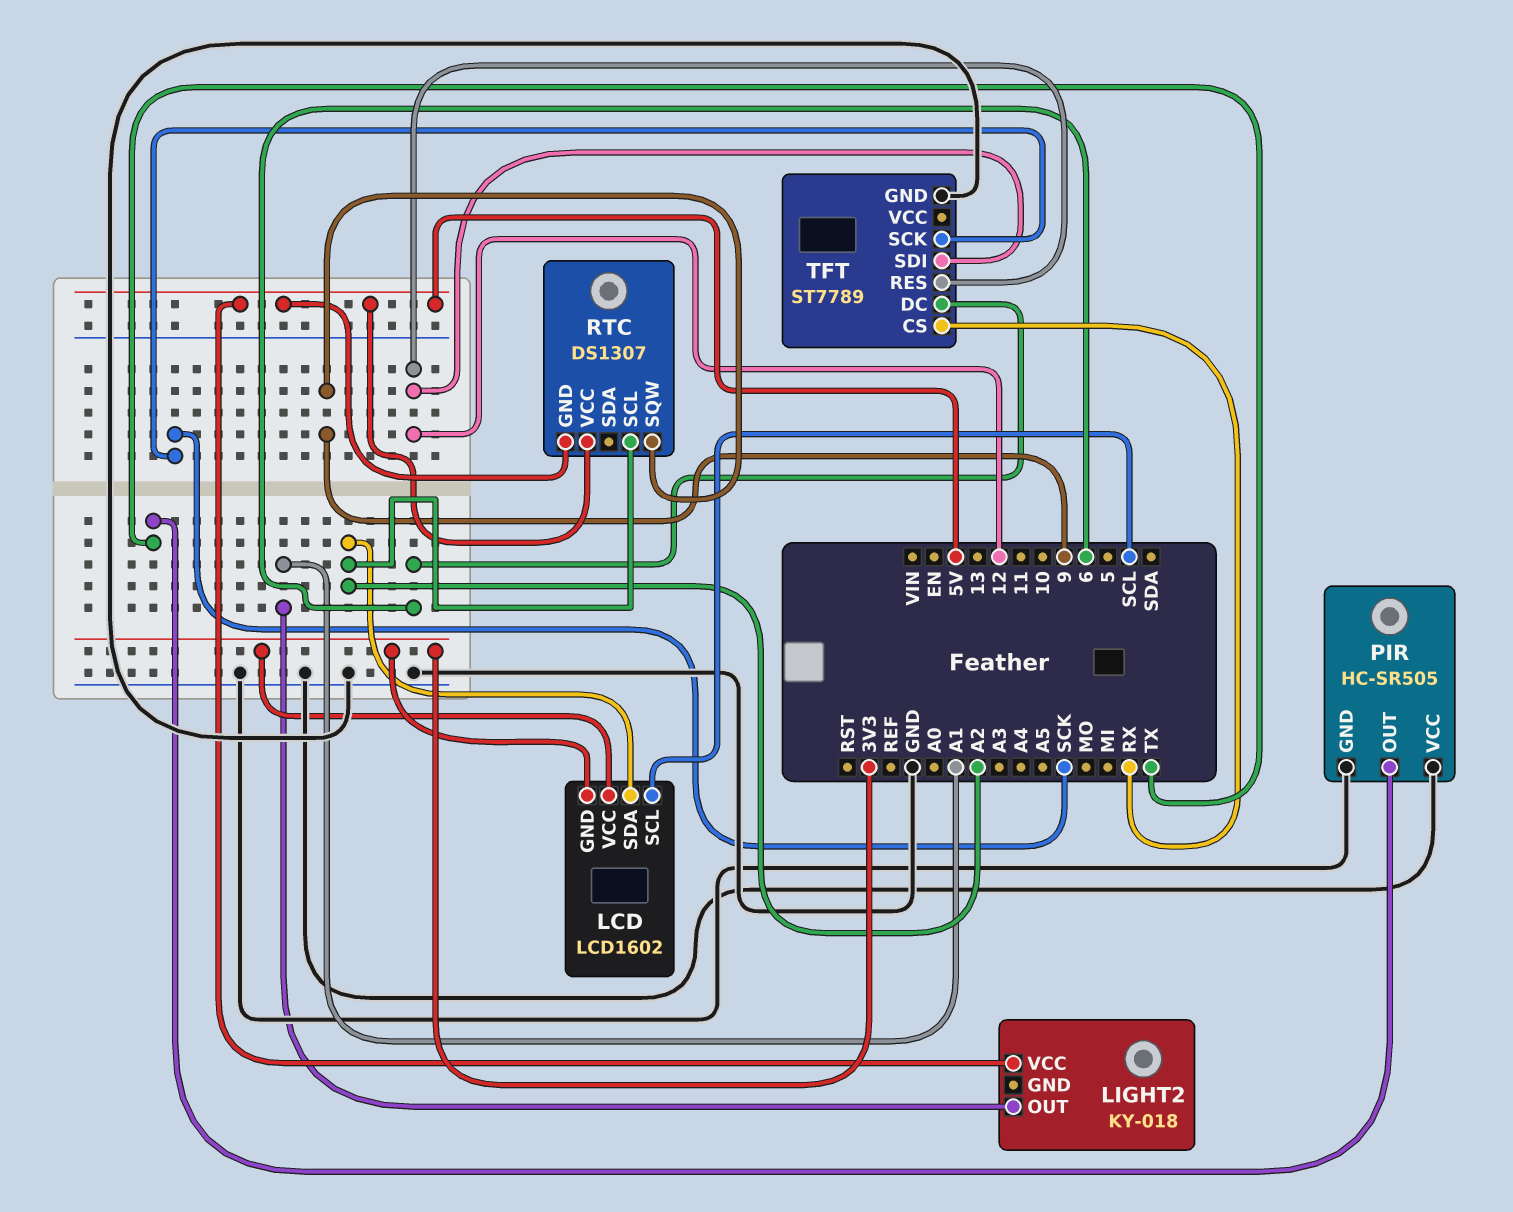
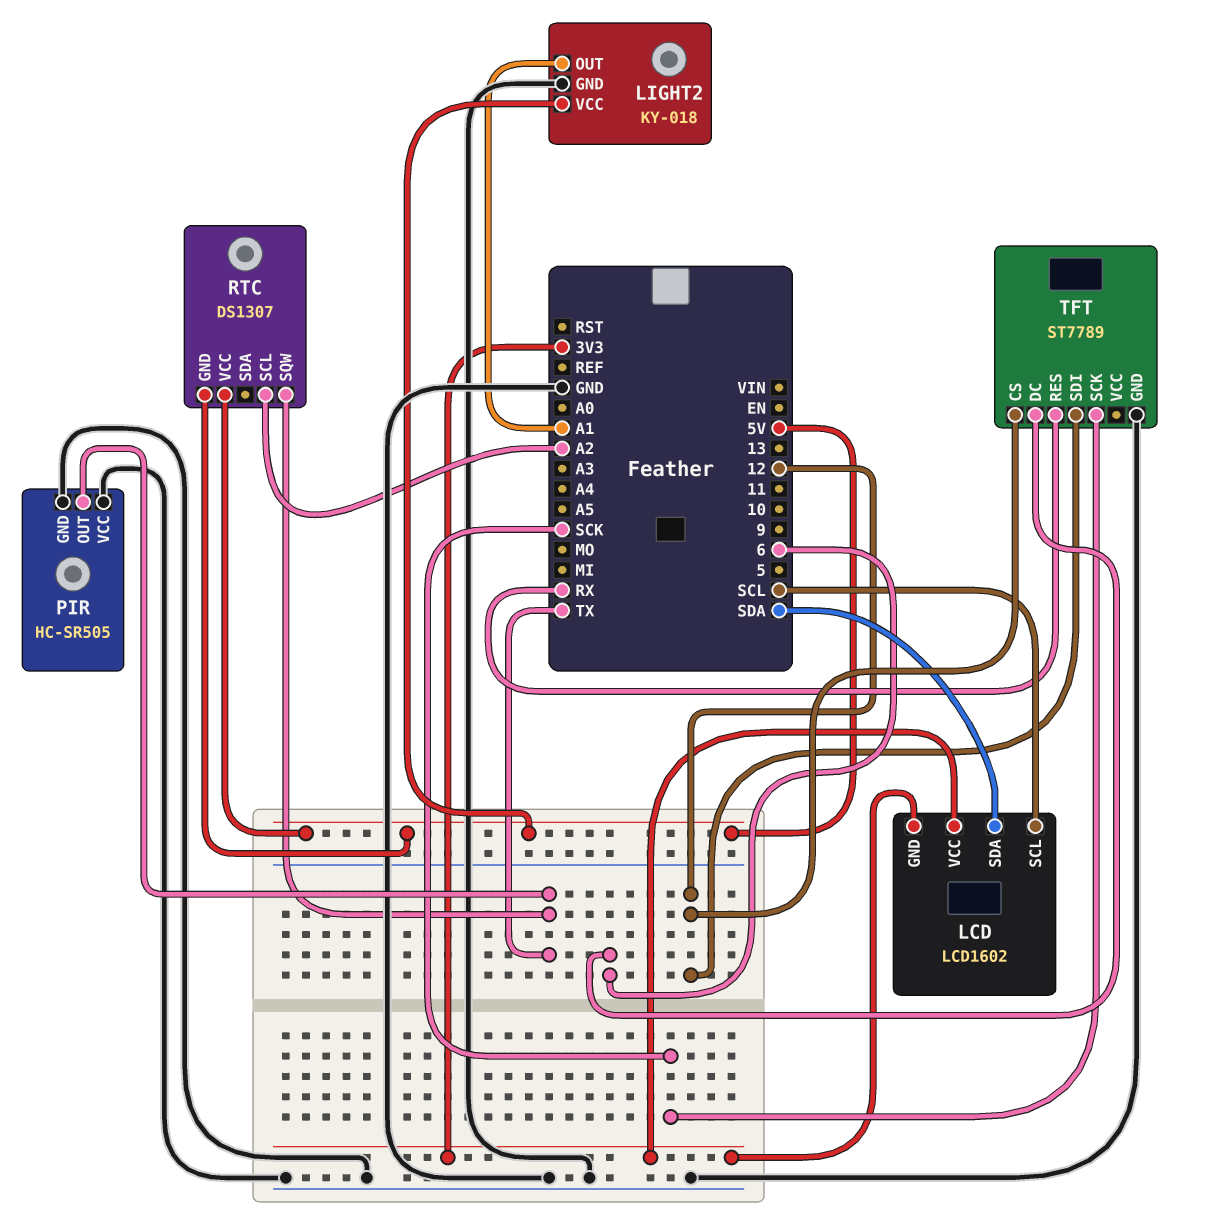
LCD pin SDA: A2 -> SDA
LIGHT2 pin GND: none -> GND
RTC pin SQW: 9 -> TX
TFT pin CS: RX -> 12
TFT pin RES: 12 -> RX

